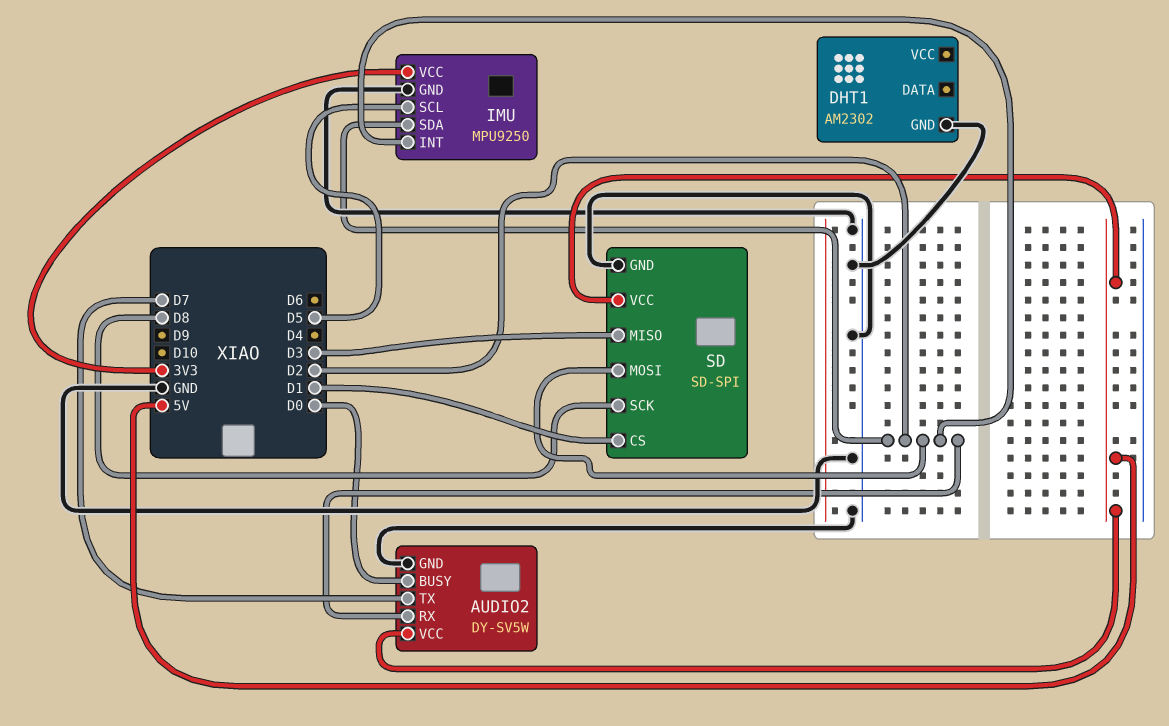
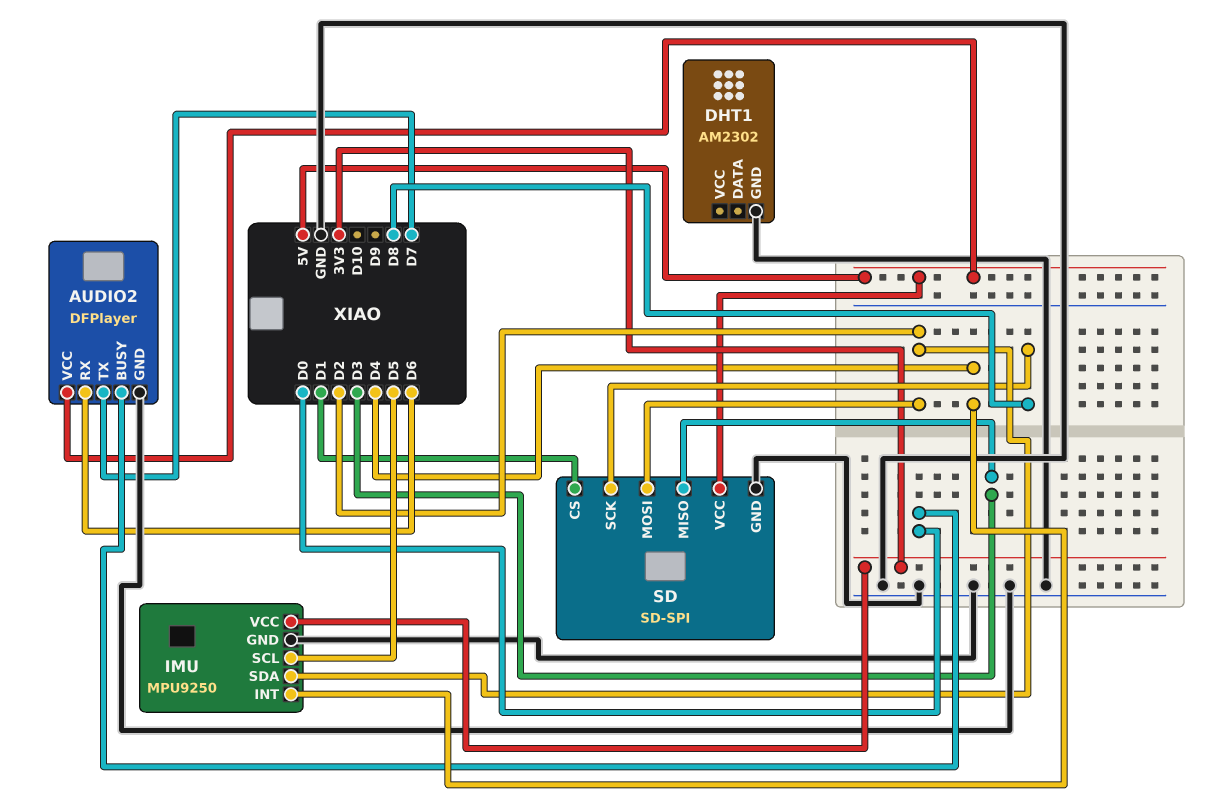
AUDIO2: DY-SV5W -> DFPlayer
AUDIO2 pin RX: D2 -> D6
IMU pin INT: D2 -> D4

